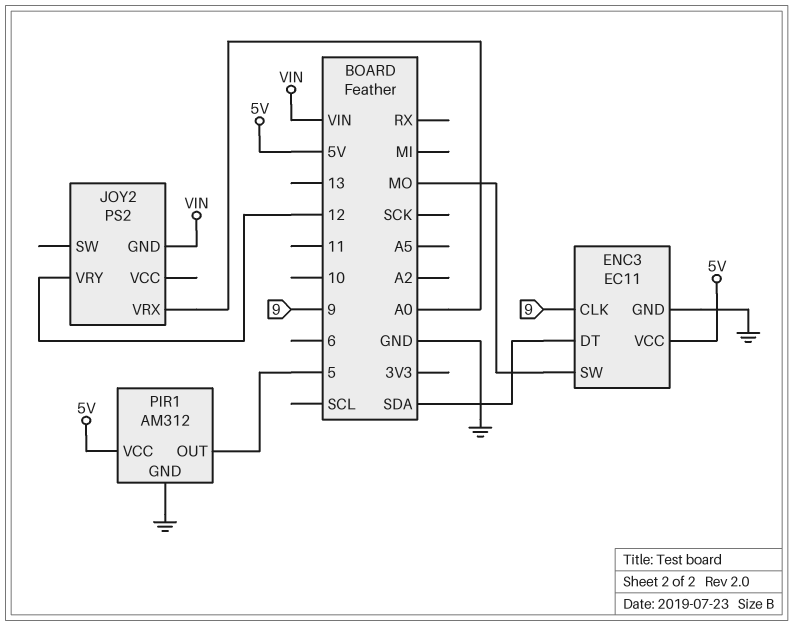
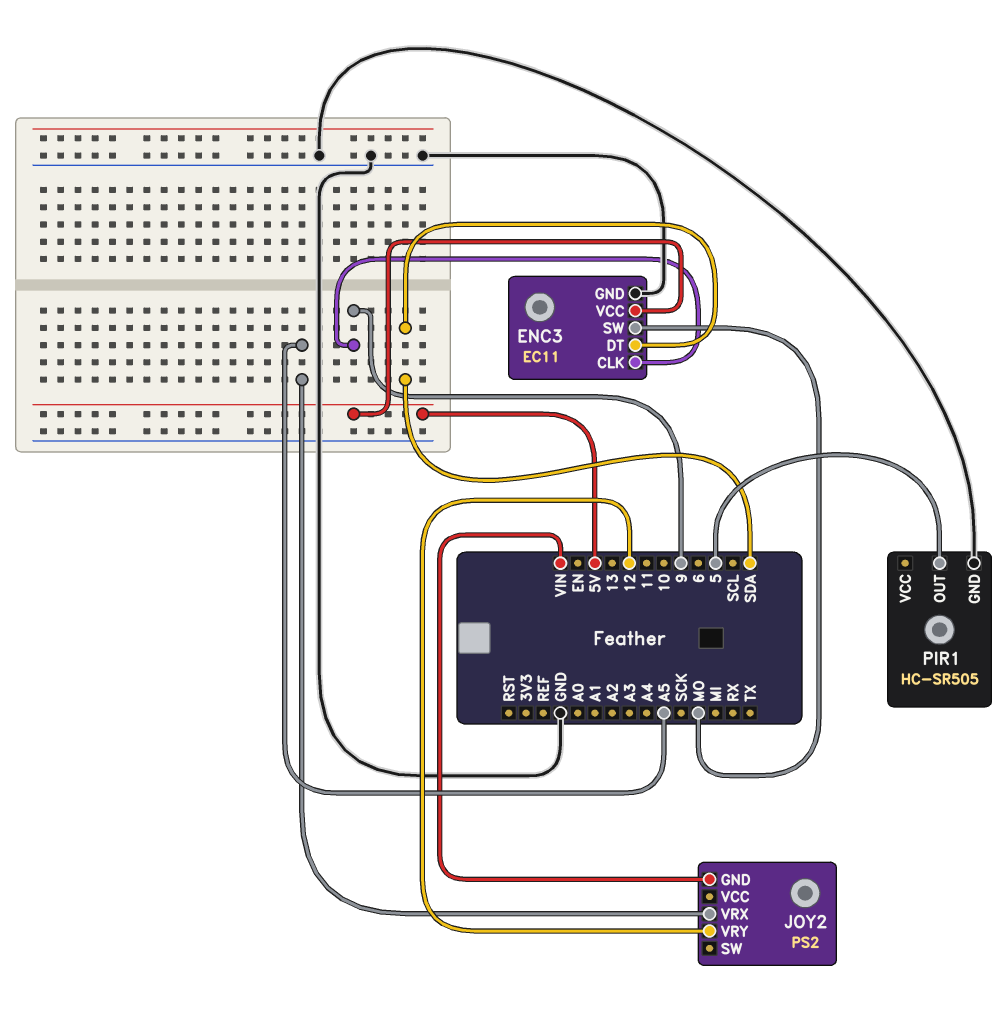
JOY2 pin VRX: A0 -> A5
PIR1: AM312 -> HC-SR505
PIR1 pin VCC: 5V -> none

